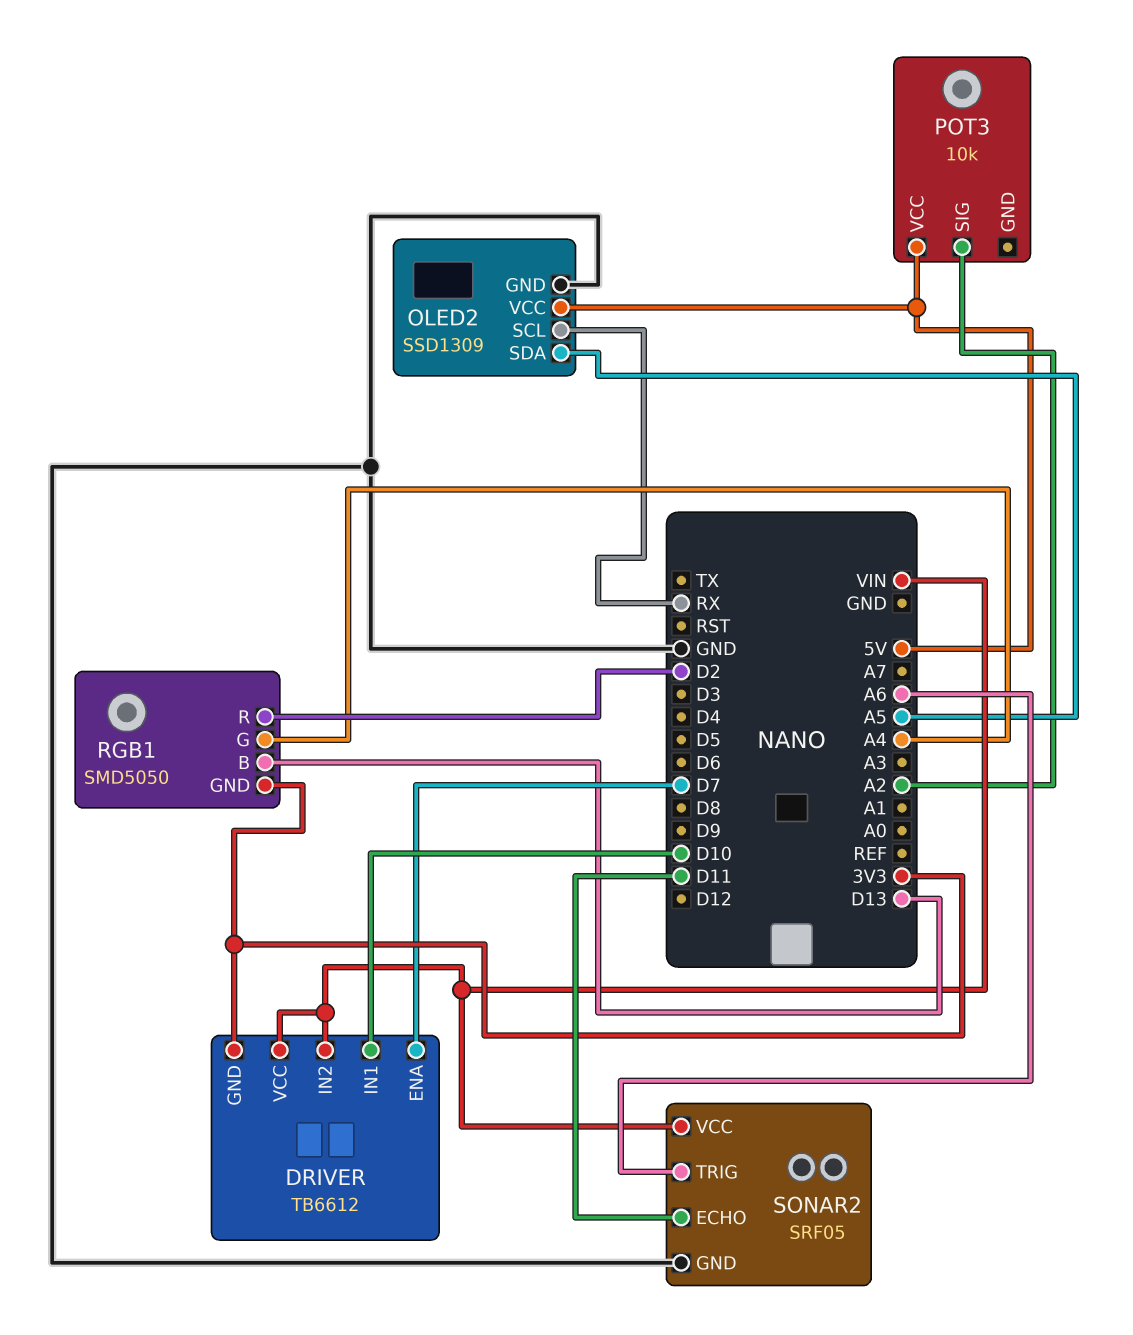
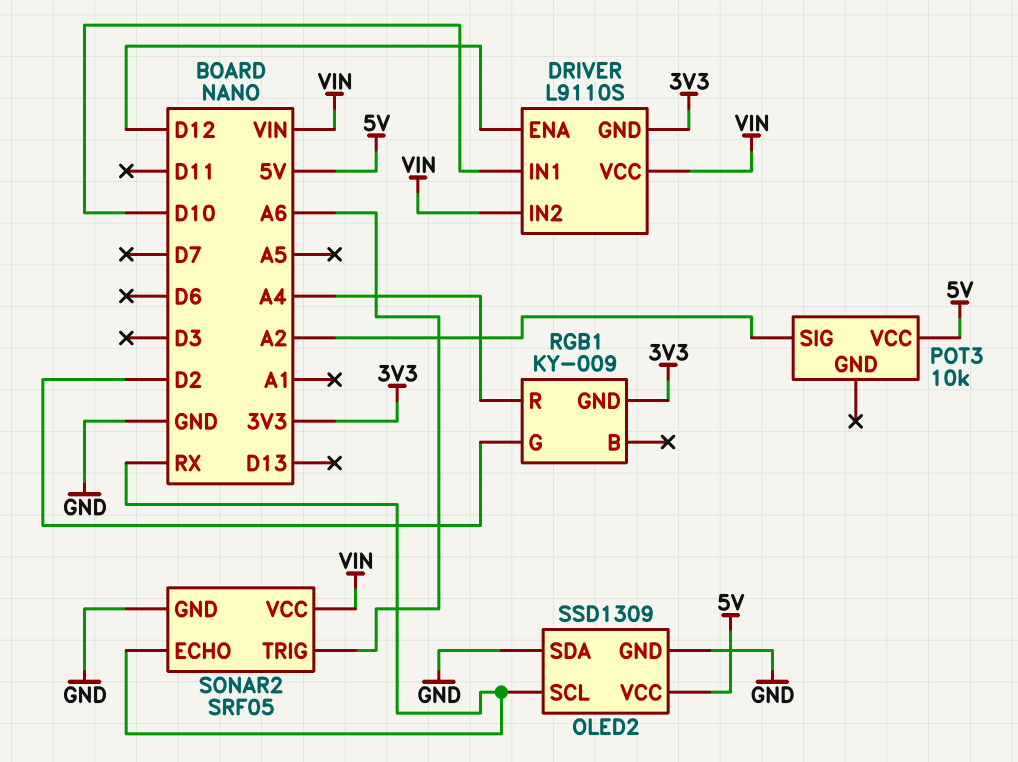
DRIVER: TB6612 -> L9110S
DRIVER pin ENA: D7 -> D12
OLED2 pin SDA: A5 -> GND
RGB1: SMD5050 -> KY-009
RGB1 pin B: D13 -> none
RGB1 pin G: A4 -> D2
RGB1 pin R: D2 -> A4
SONAR2 pin ECHO: D11 -> RX

